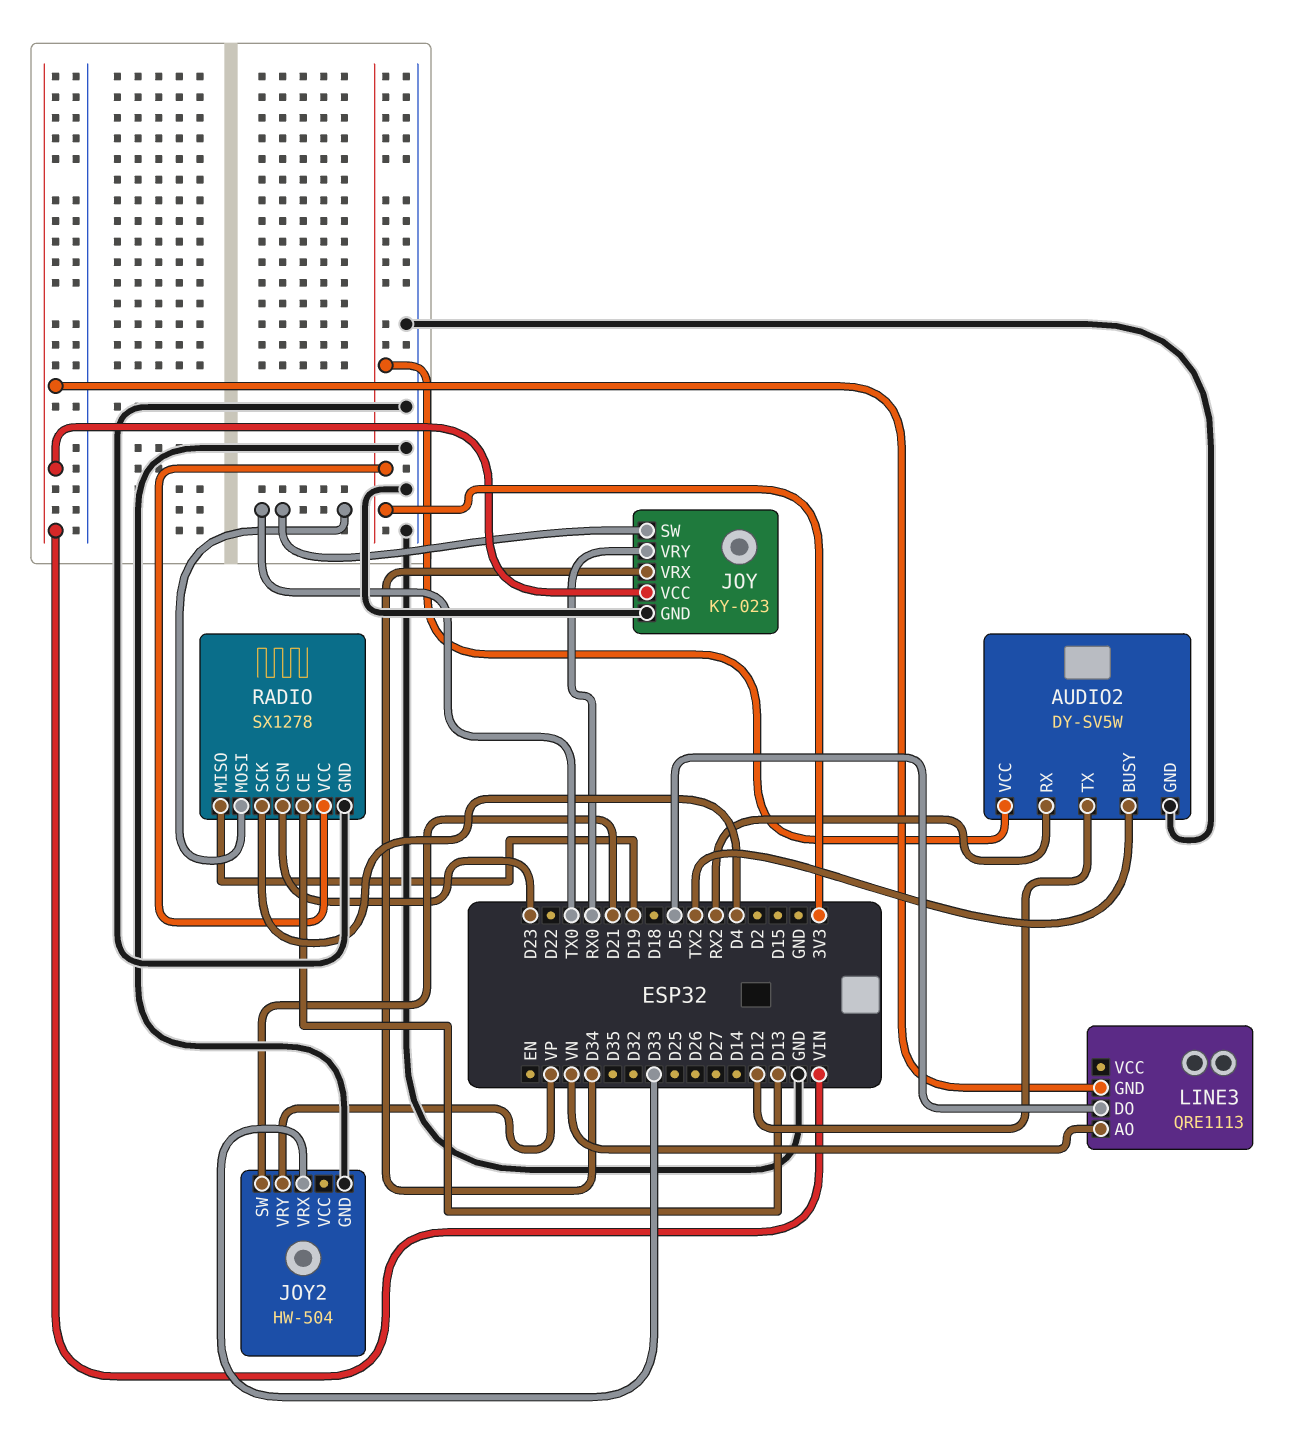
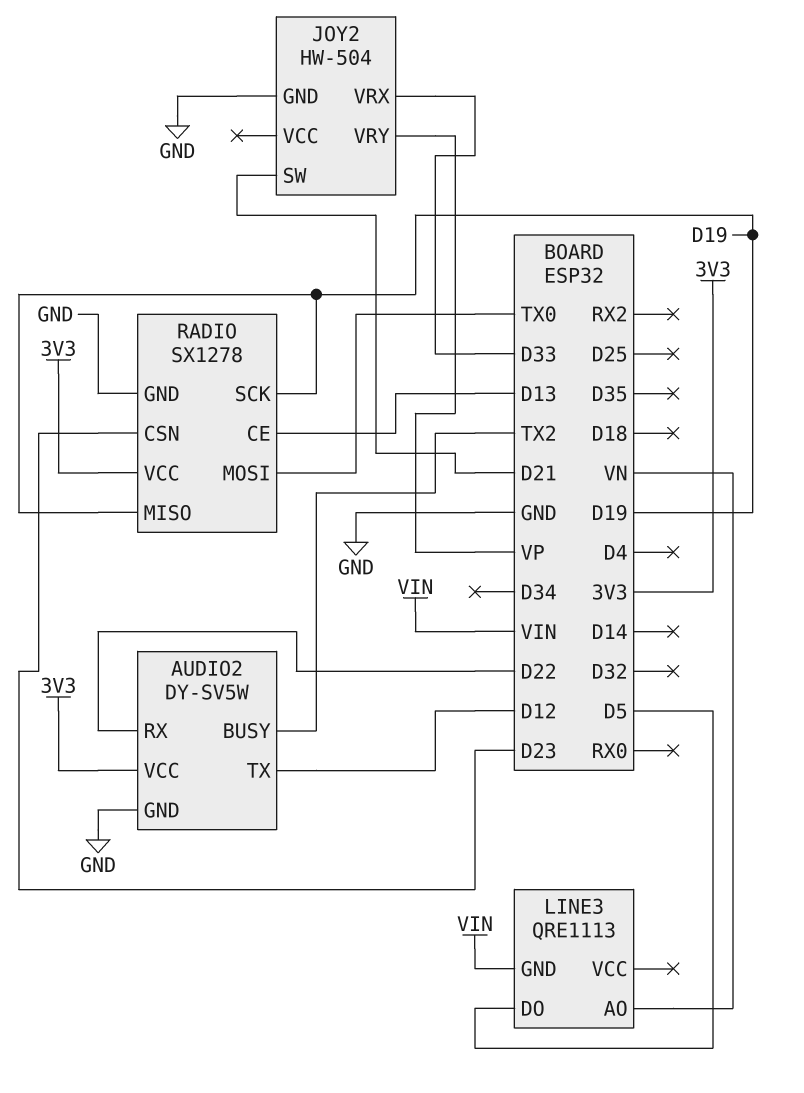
AUDIO2 pin RX: RX2 -> D22
JOY: KY-023 -> none
JOY pin GND: GND -> none
JOY pin SW: TX0 -> none
JOY pin VCC: VIN -> none
JOY pin VRX: D34 -> none
JOY pin VRY: RX0 -> none
RADIO pin SCK: D4 -> D19

